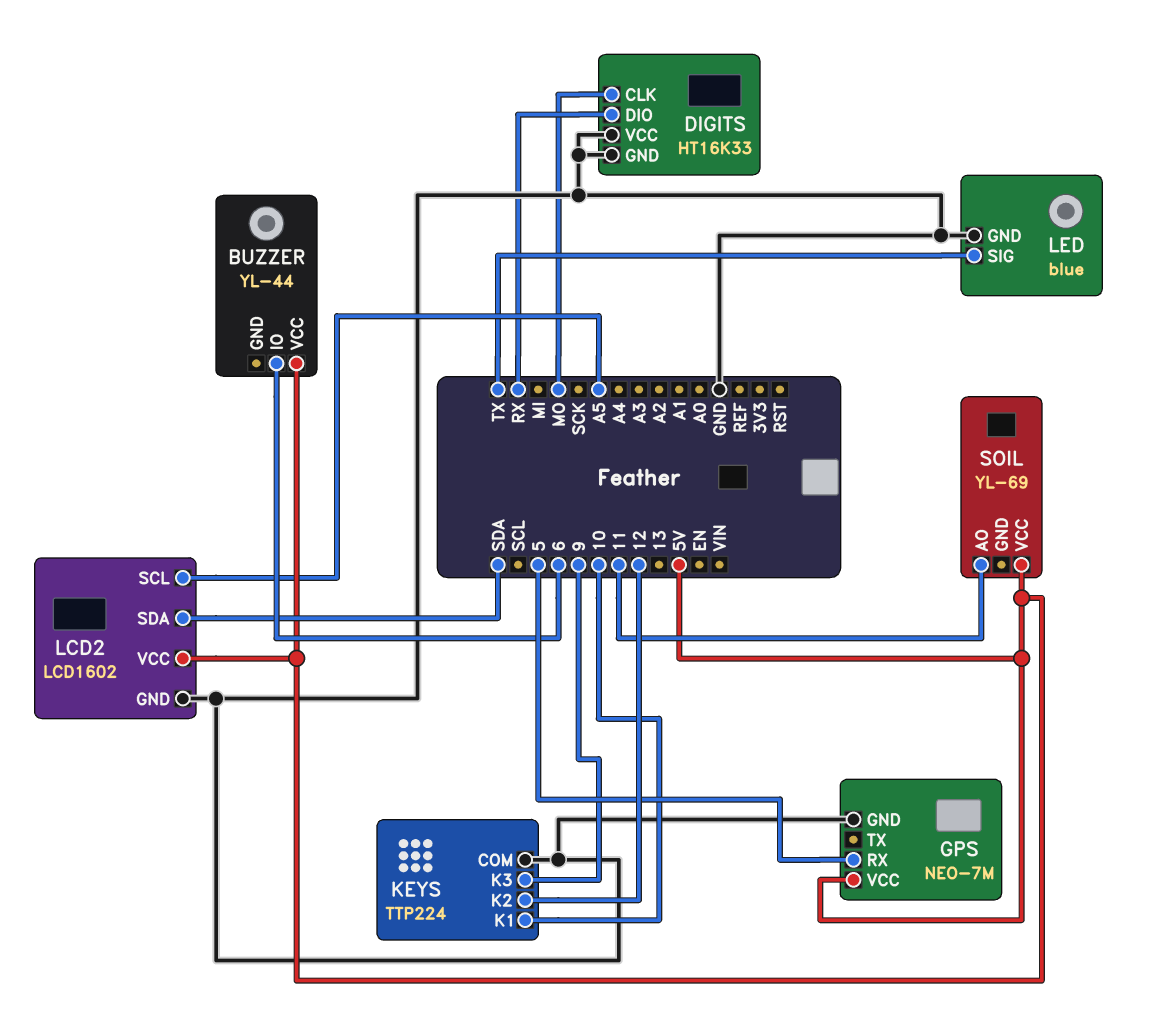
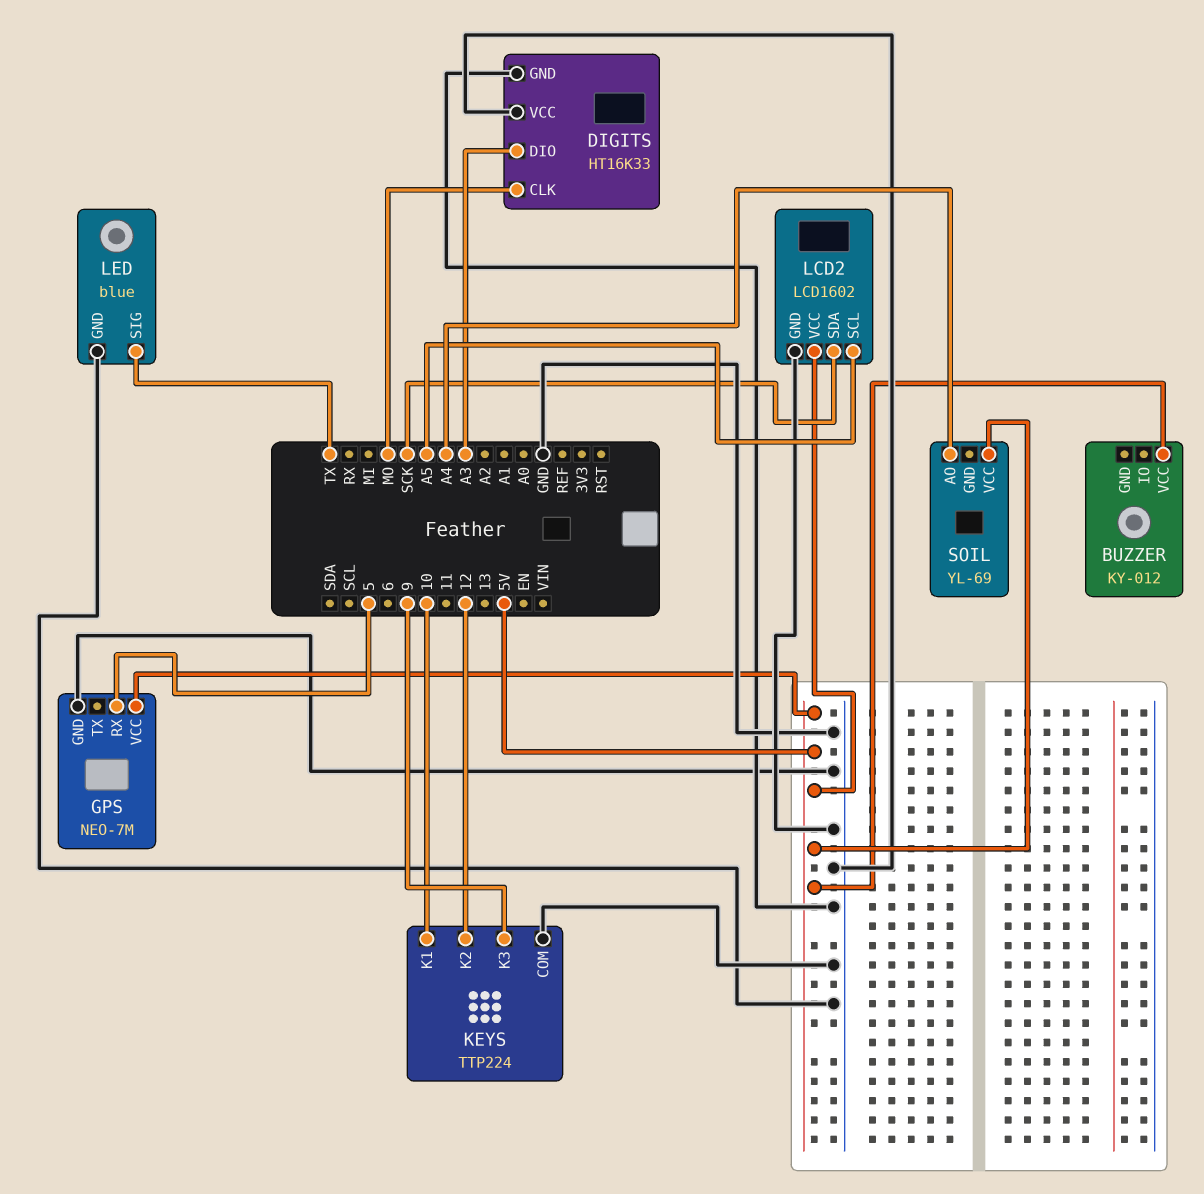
BUZZER: YL-44 -> KY-012
BUZZER pin IO: 6 -> none
DIGITS pin DIO: RX -> A3
LCD2 pin SDA: SDA -> SCK
SOIL pin AO: 11 -> A4

